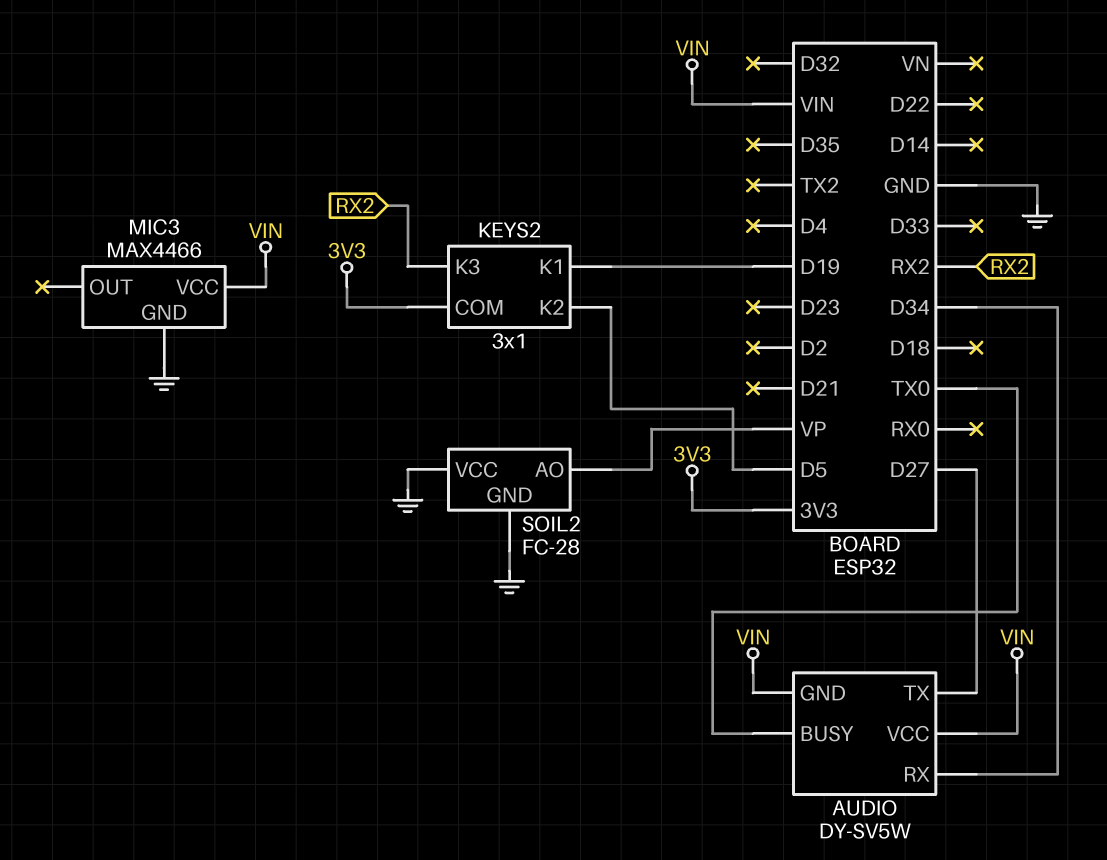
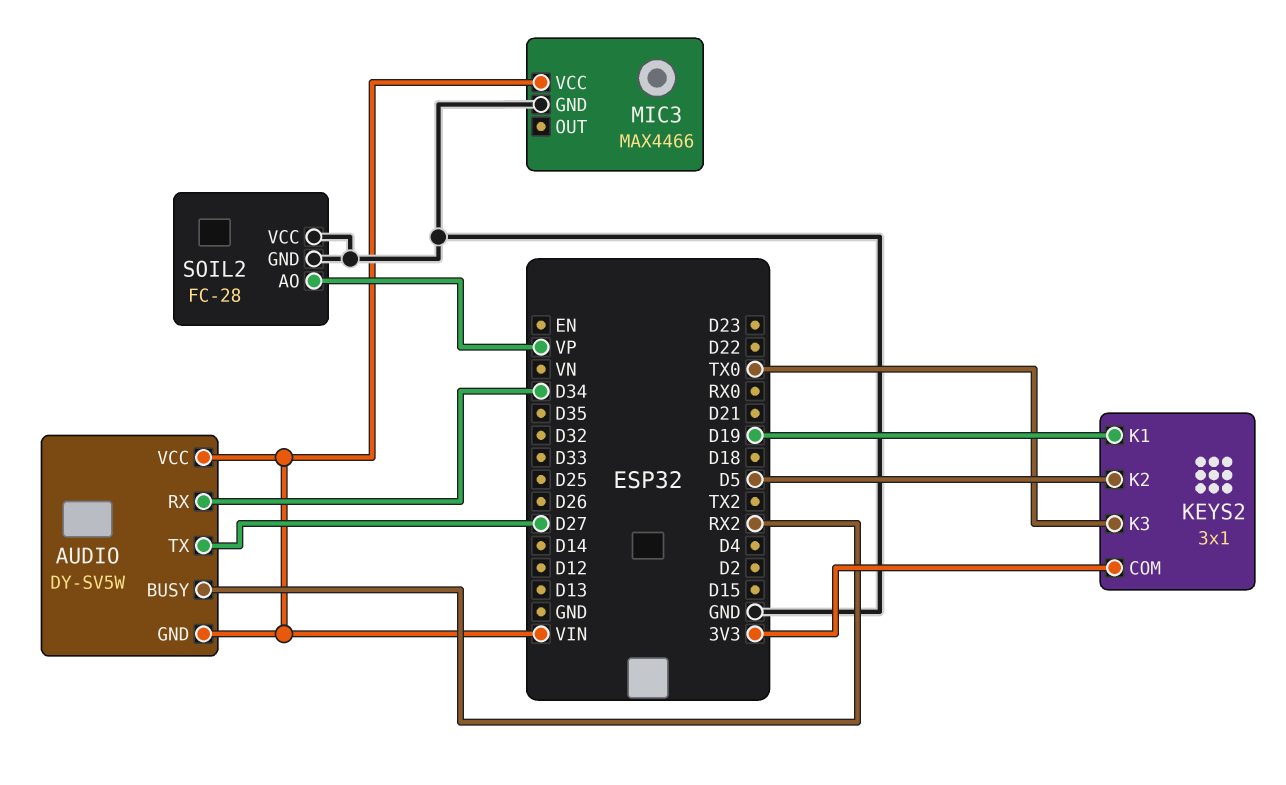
AUDIO pin BUSY: TX0 -> RX2
KEYS2 pin K3: RX2 -> TX0

